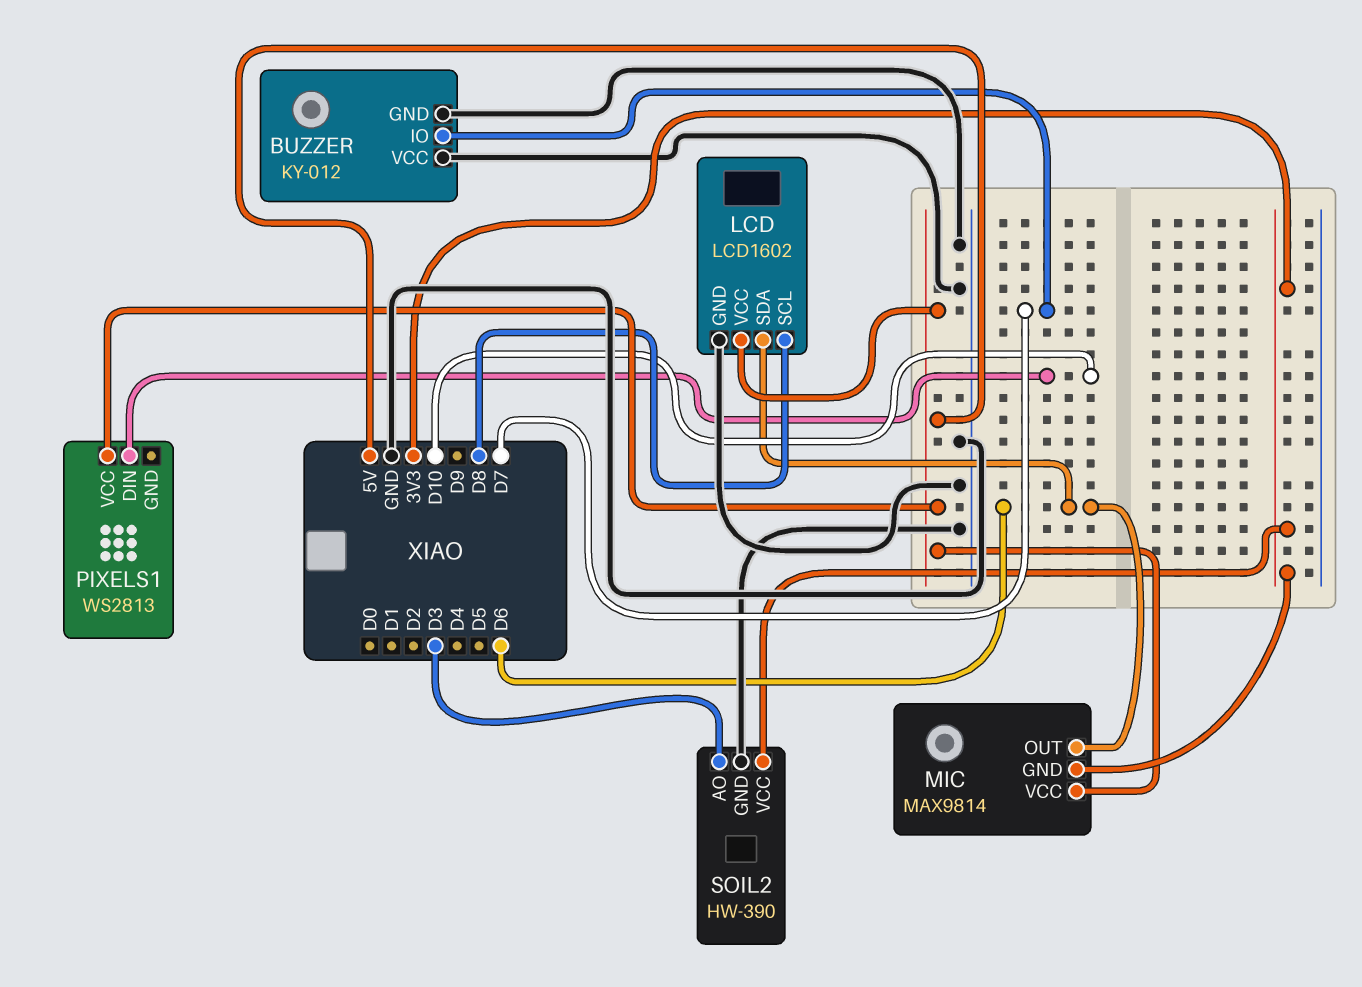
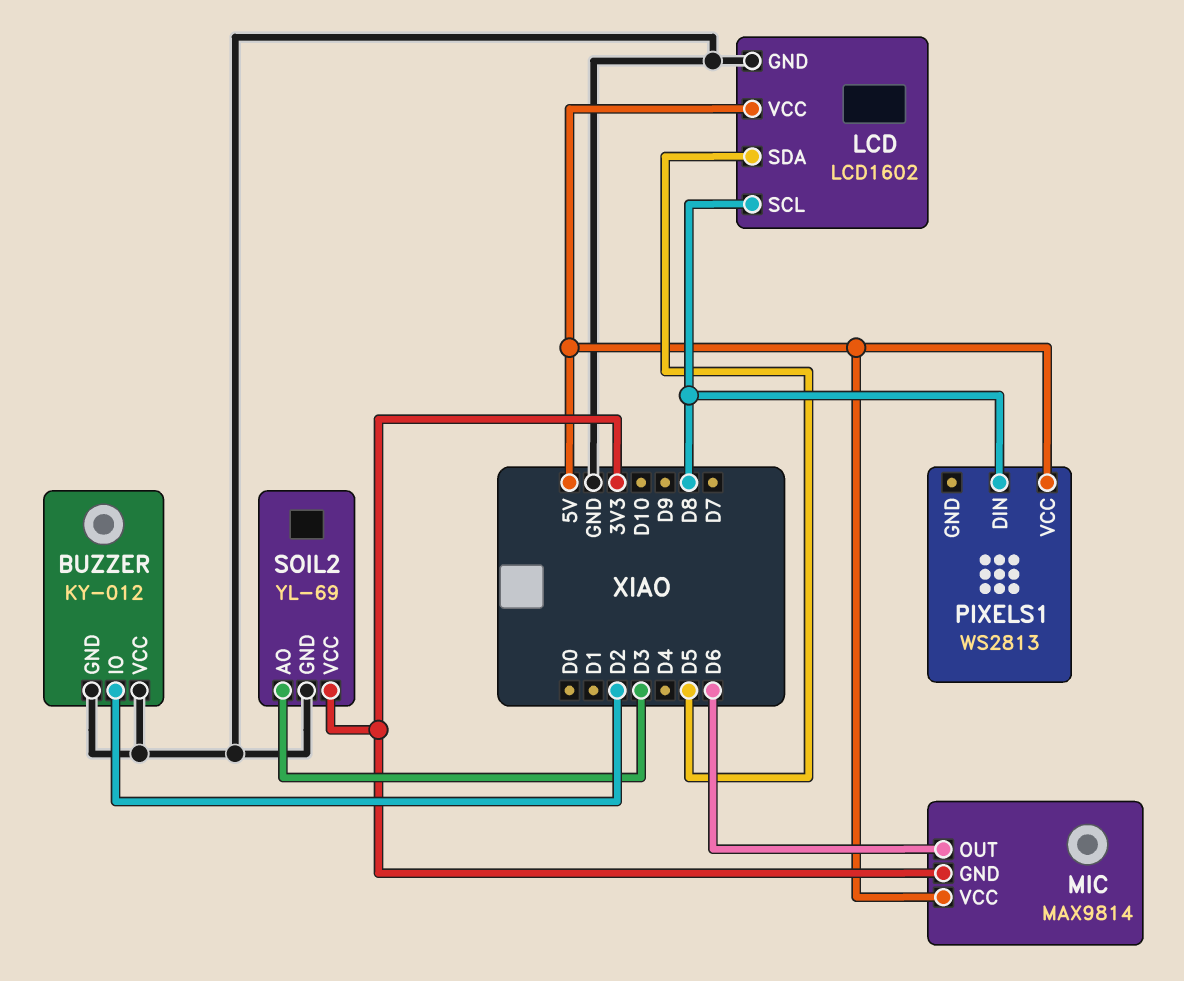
BUZZER pin IO: D7 -> D2
LCD pin SDA: D6 -> D5
PIXELS1 pin DIN: D10 -> D8
SOIL2: HW-390 -> YL-69

